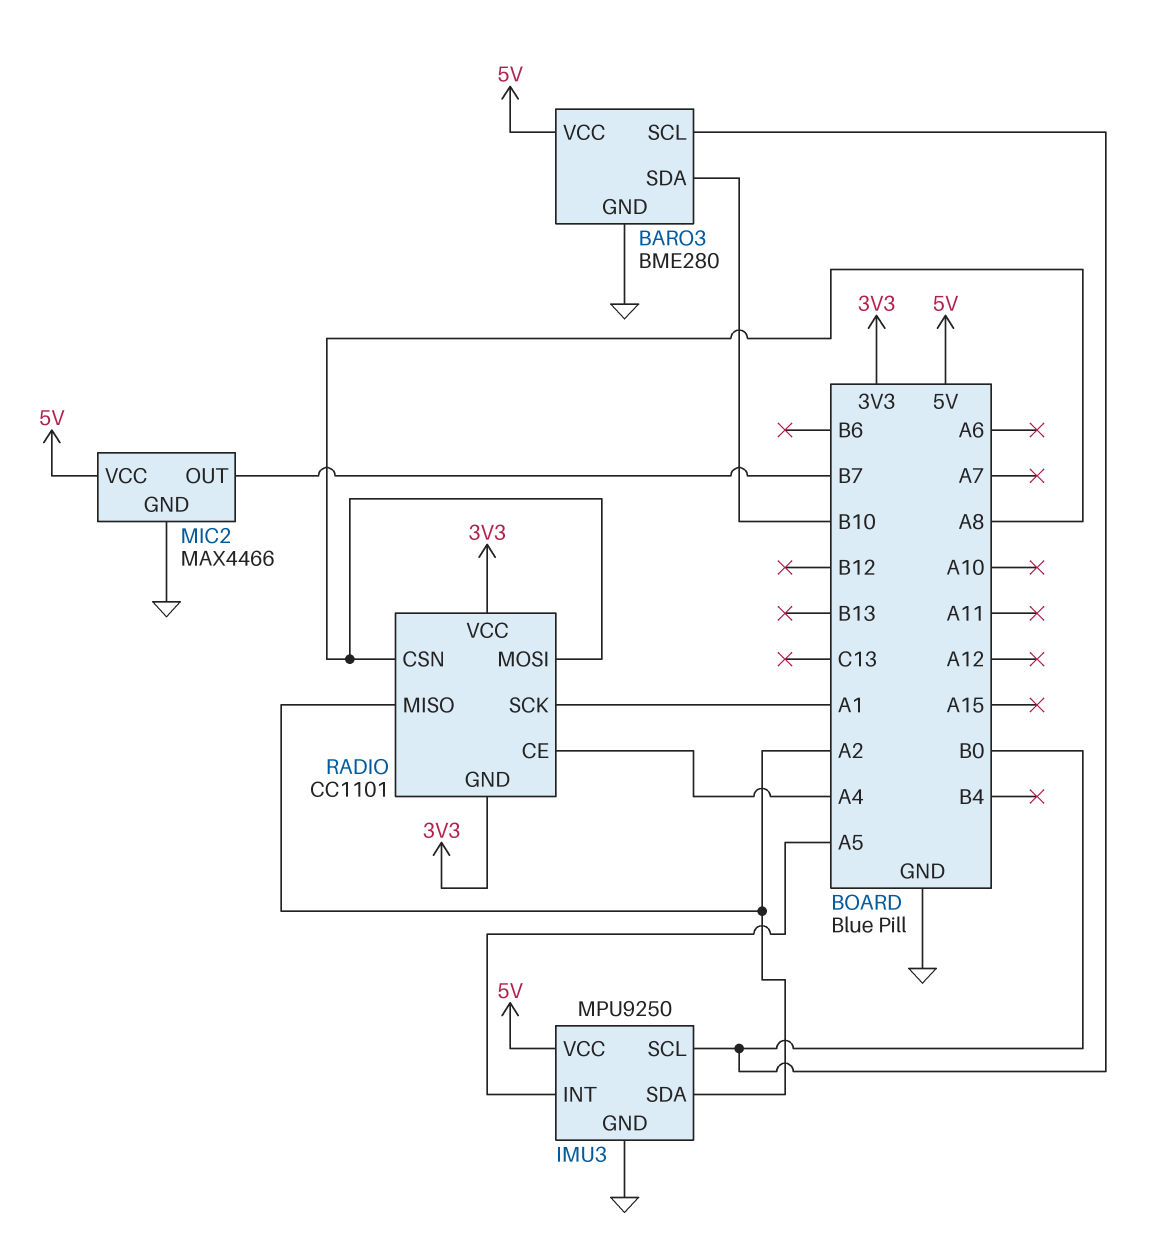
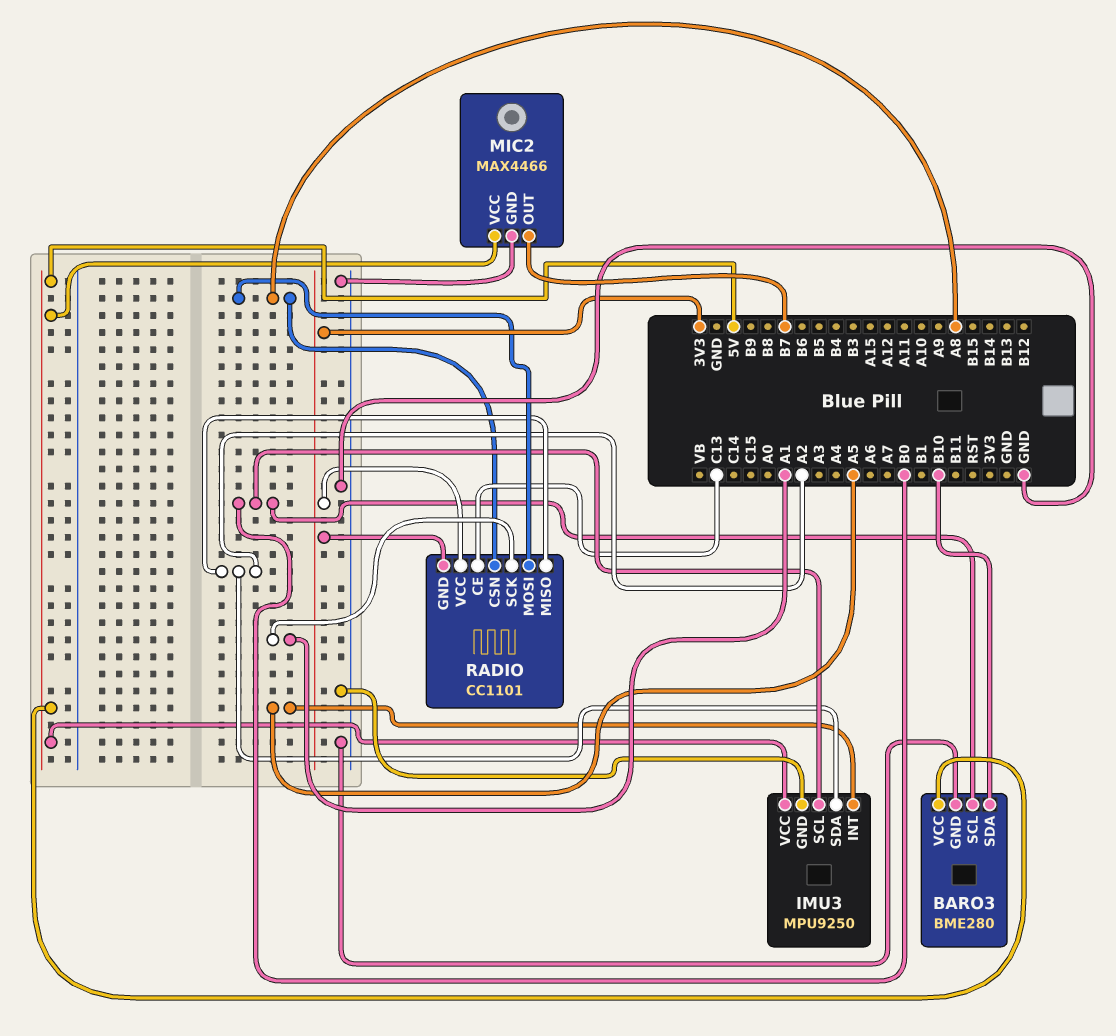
RADIO pin CE: A4 -> C13

